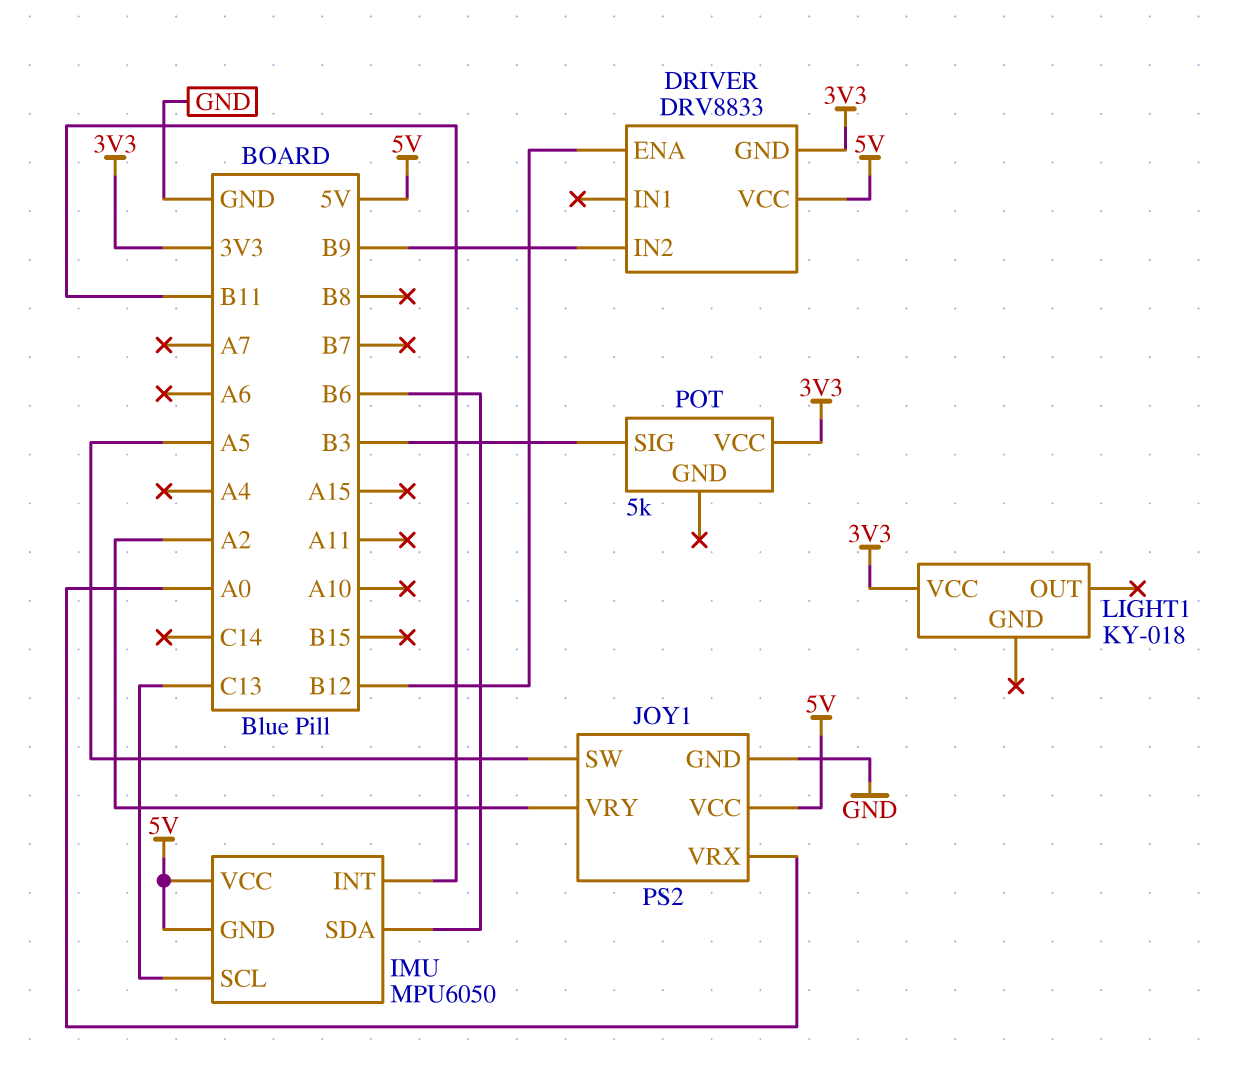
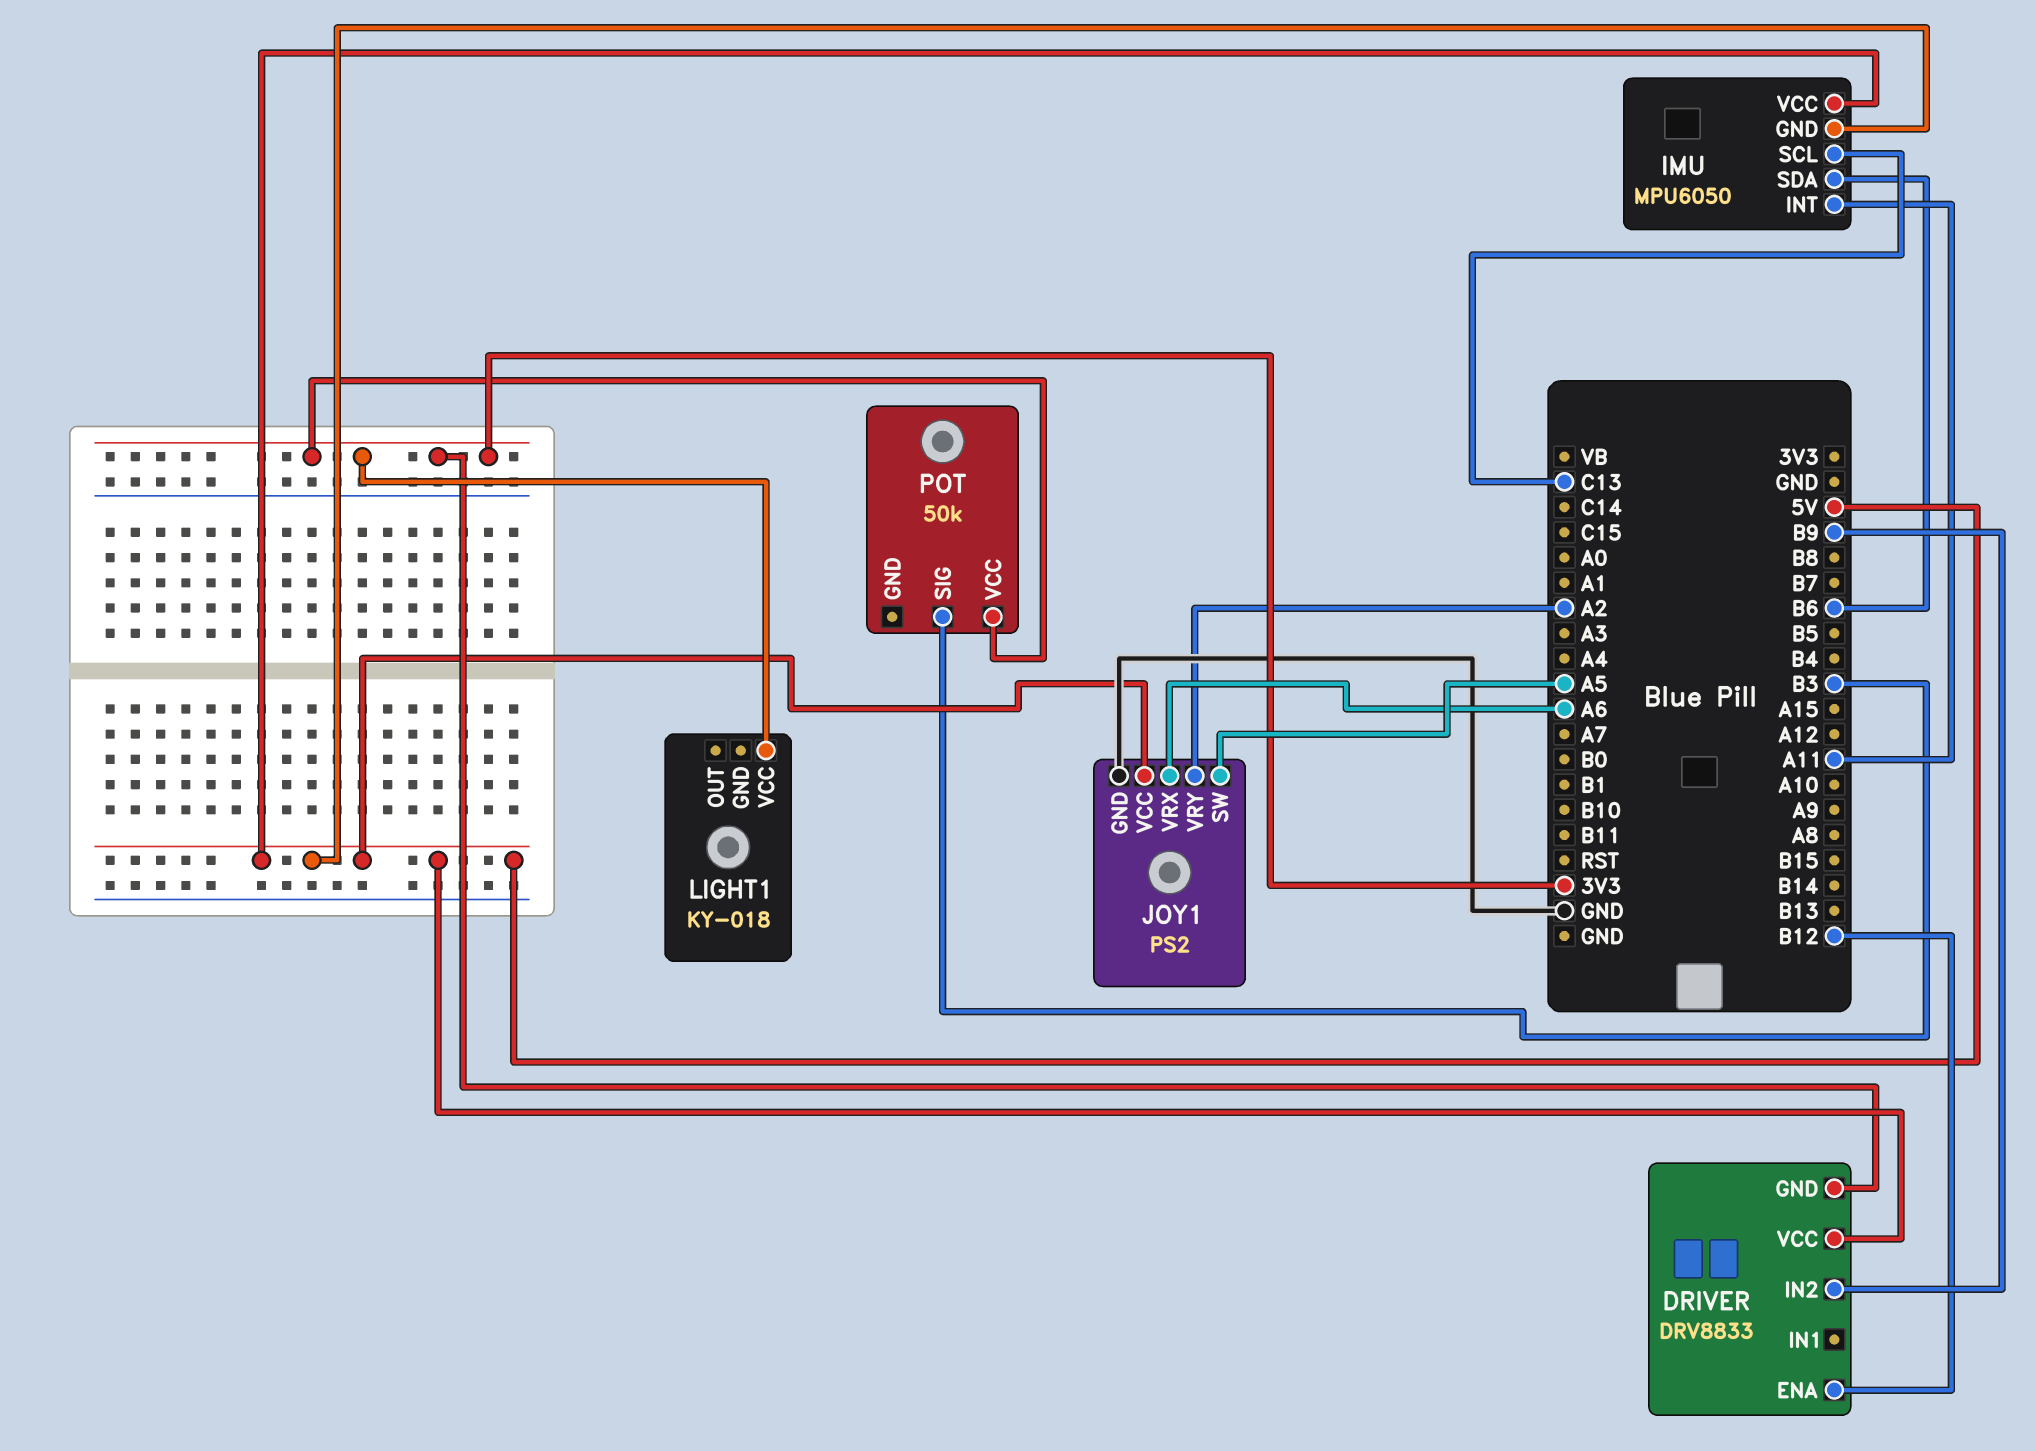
IMU pin INT: B11 -> A11
JOY1 pin VRX: A0 -> A6
POT: 5k -> 50k

